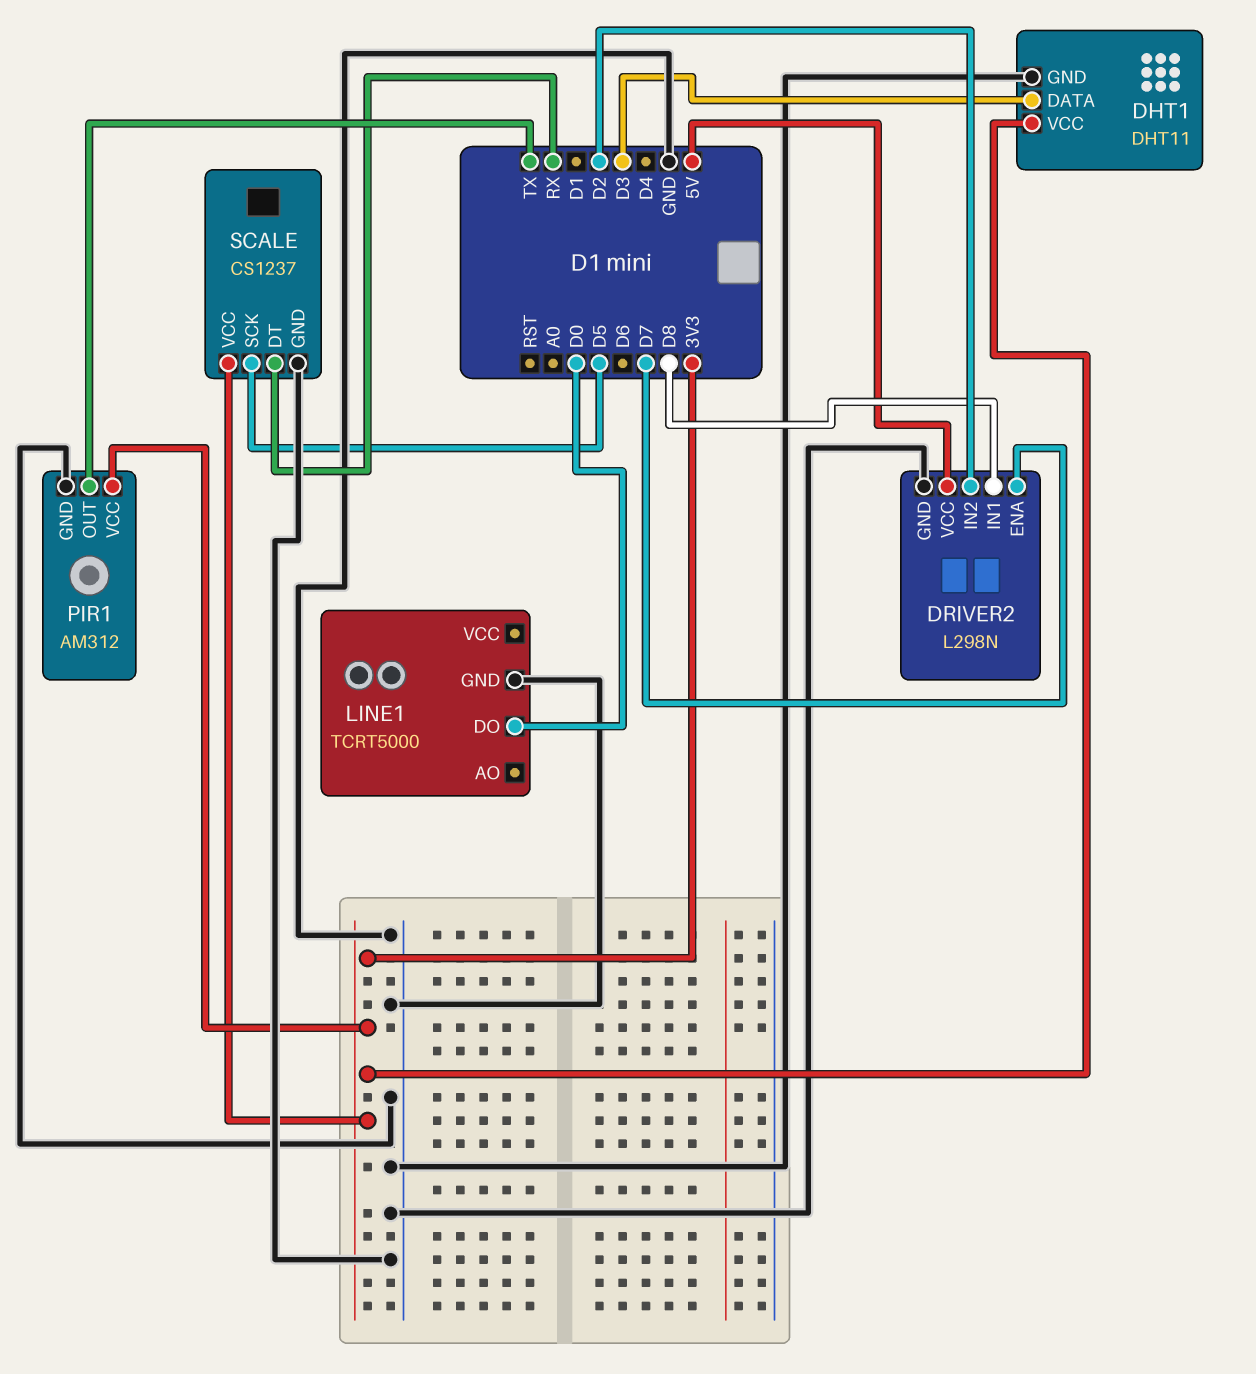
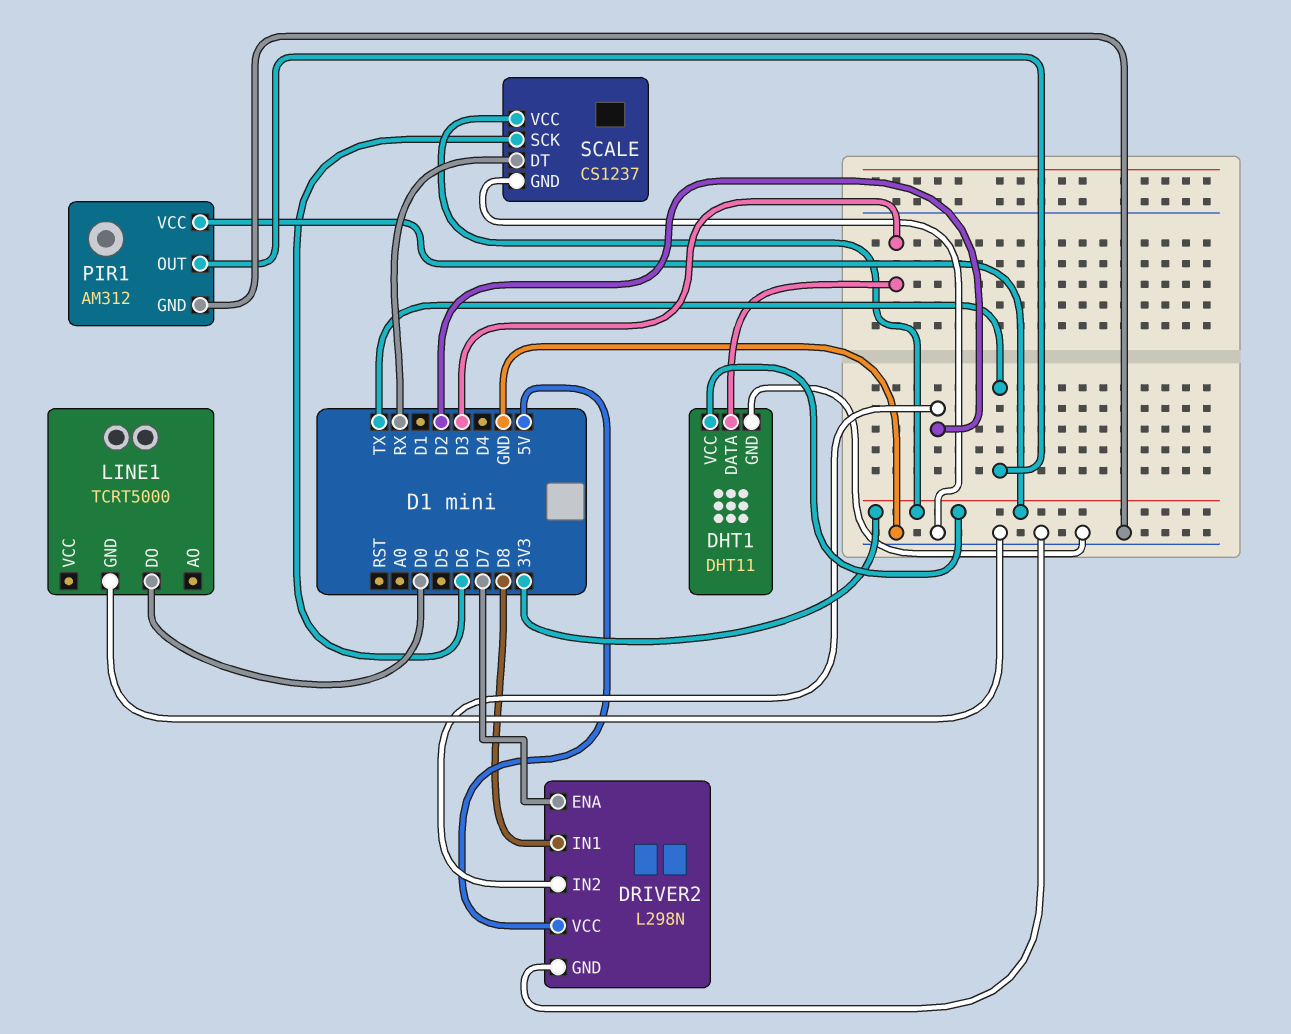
SCALE pin SCK: D5 -> D6

